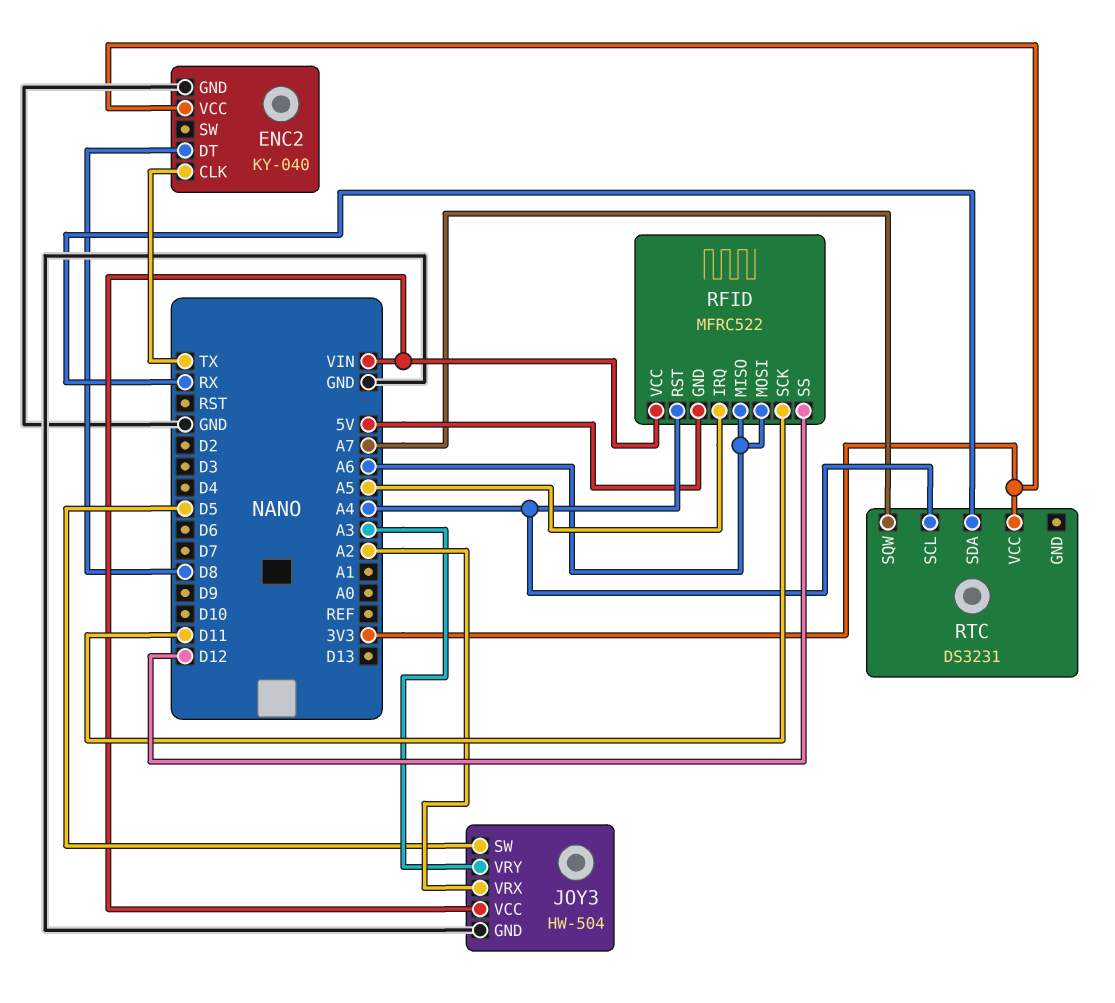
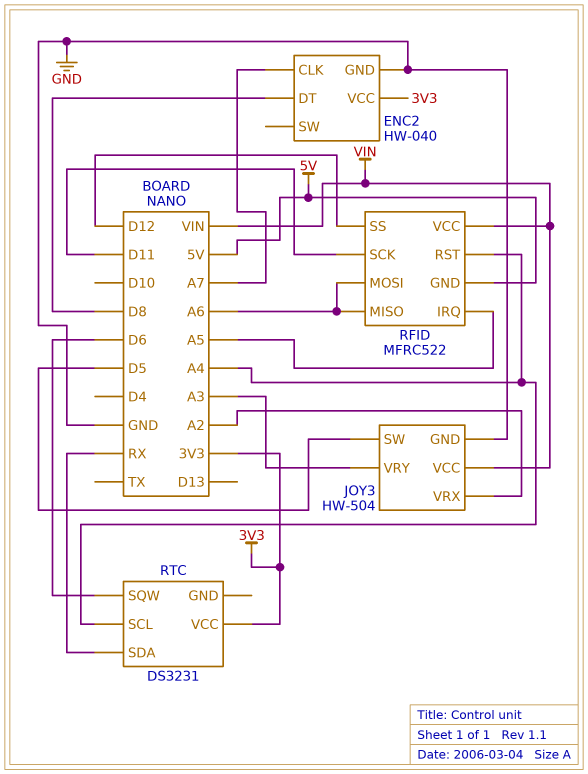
ENC2: KY-040 -> HW-040
ENC2 pin CLK: TX -> A7
RTC pin SQW: A7 -> D6

